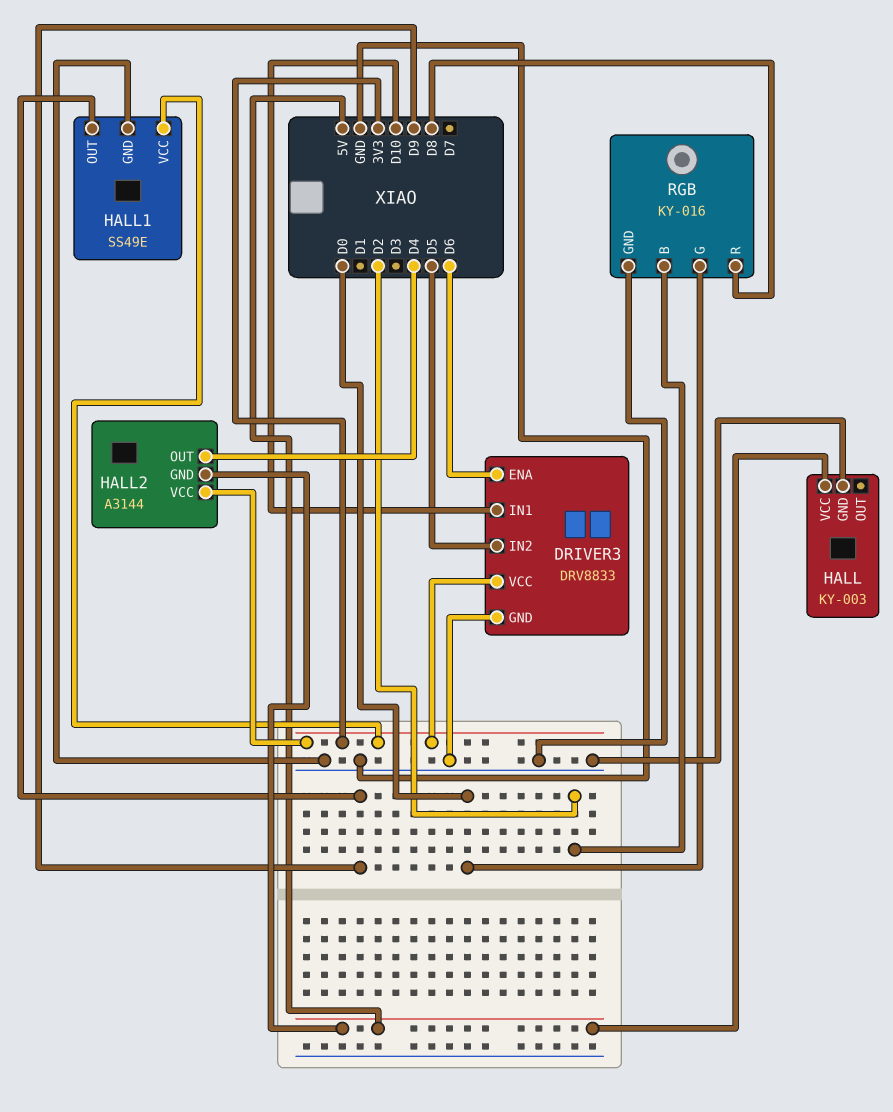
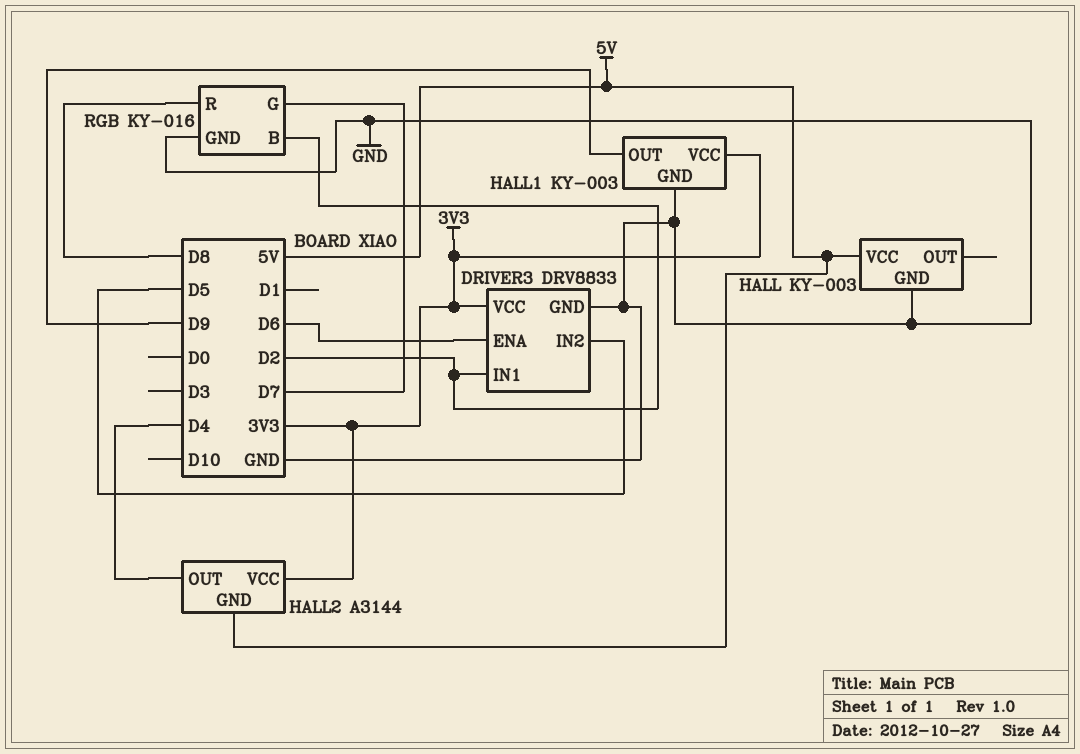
DRIVER3 pin IN1: D10 -> D2
HALL1: SS49E -> KY-003
RGB pin G: D0 -> D7

